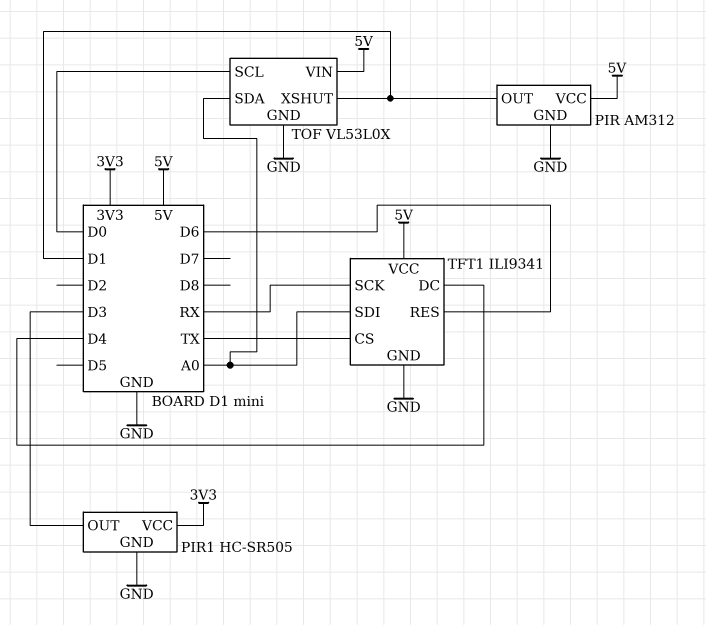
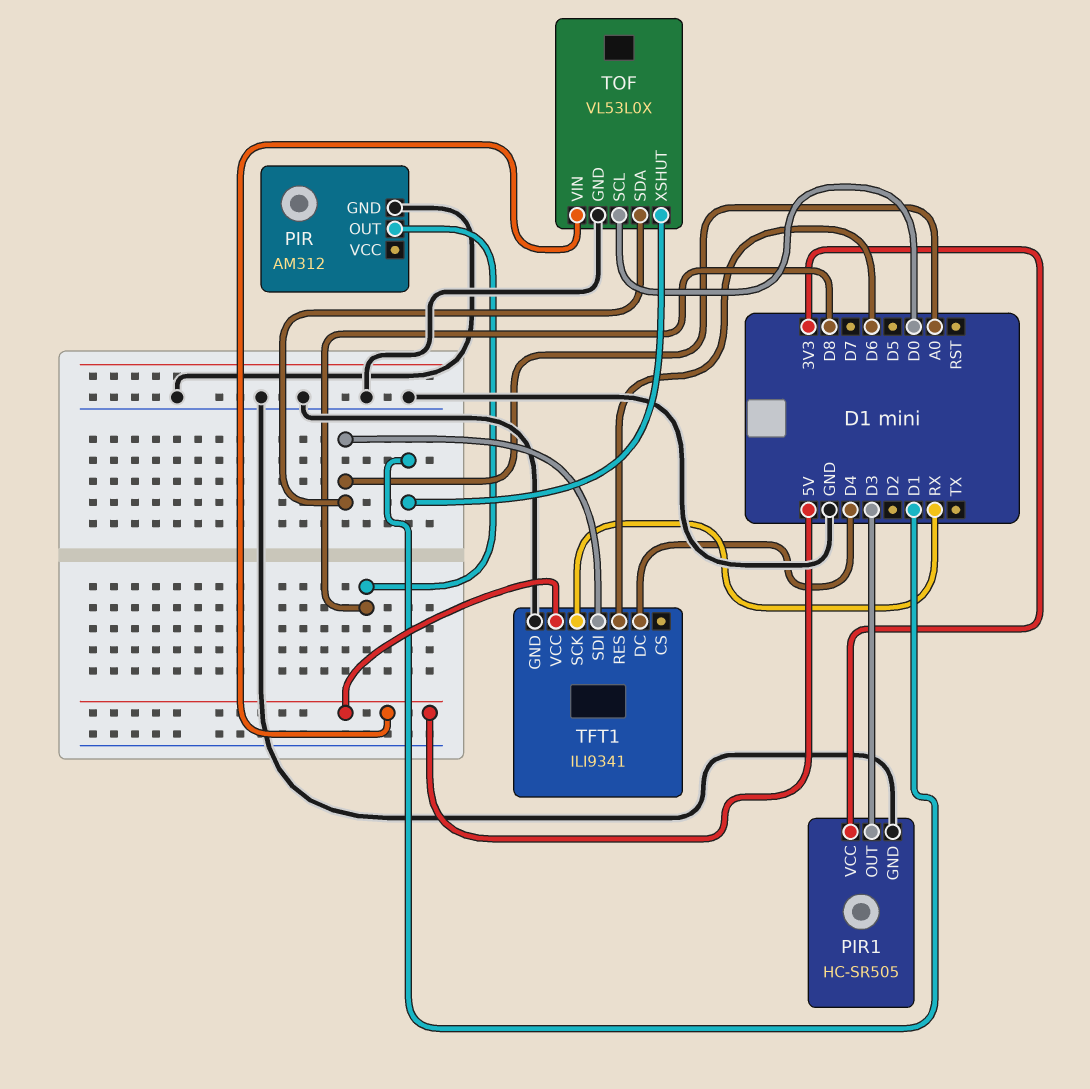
PIR pin OUT: D1 -> D8
PIR pin VCC: 5V -> none
TFT1 pin CS: TX -> none

